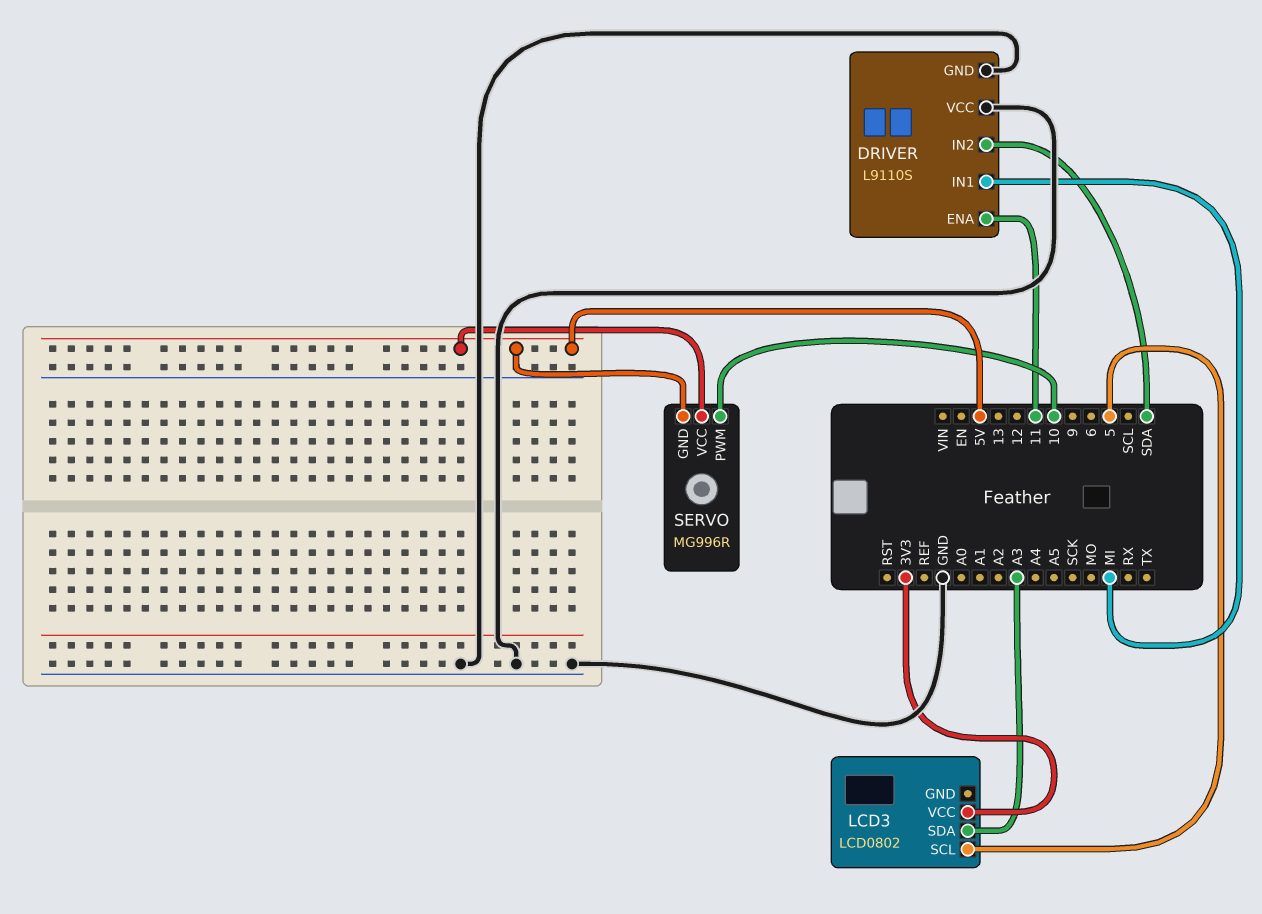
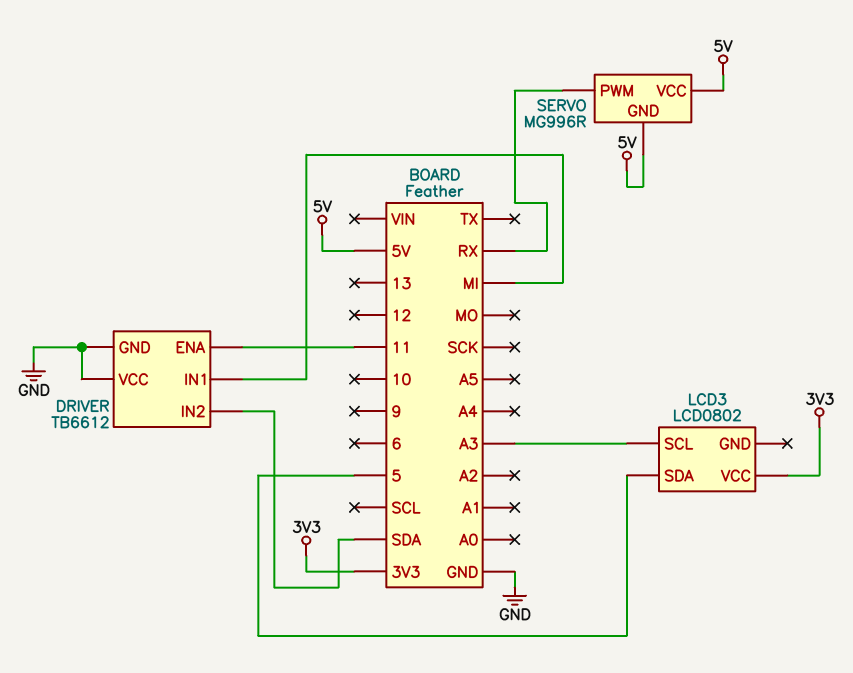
DRIVER: L9110S -> TB6612
LCD3 pin SCL: 5 -> A3
LCD3 pin SDA: A3 -> 5
SERVO pin PWM: 10 -> RX

